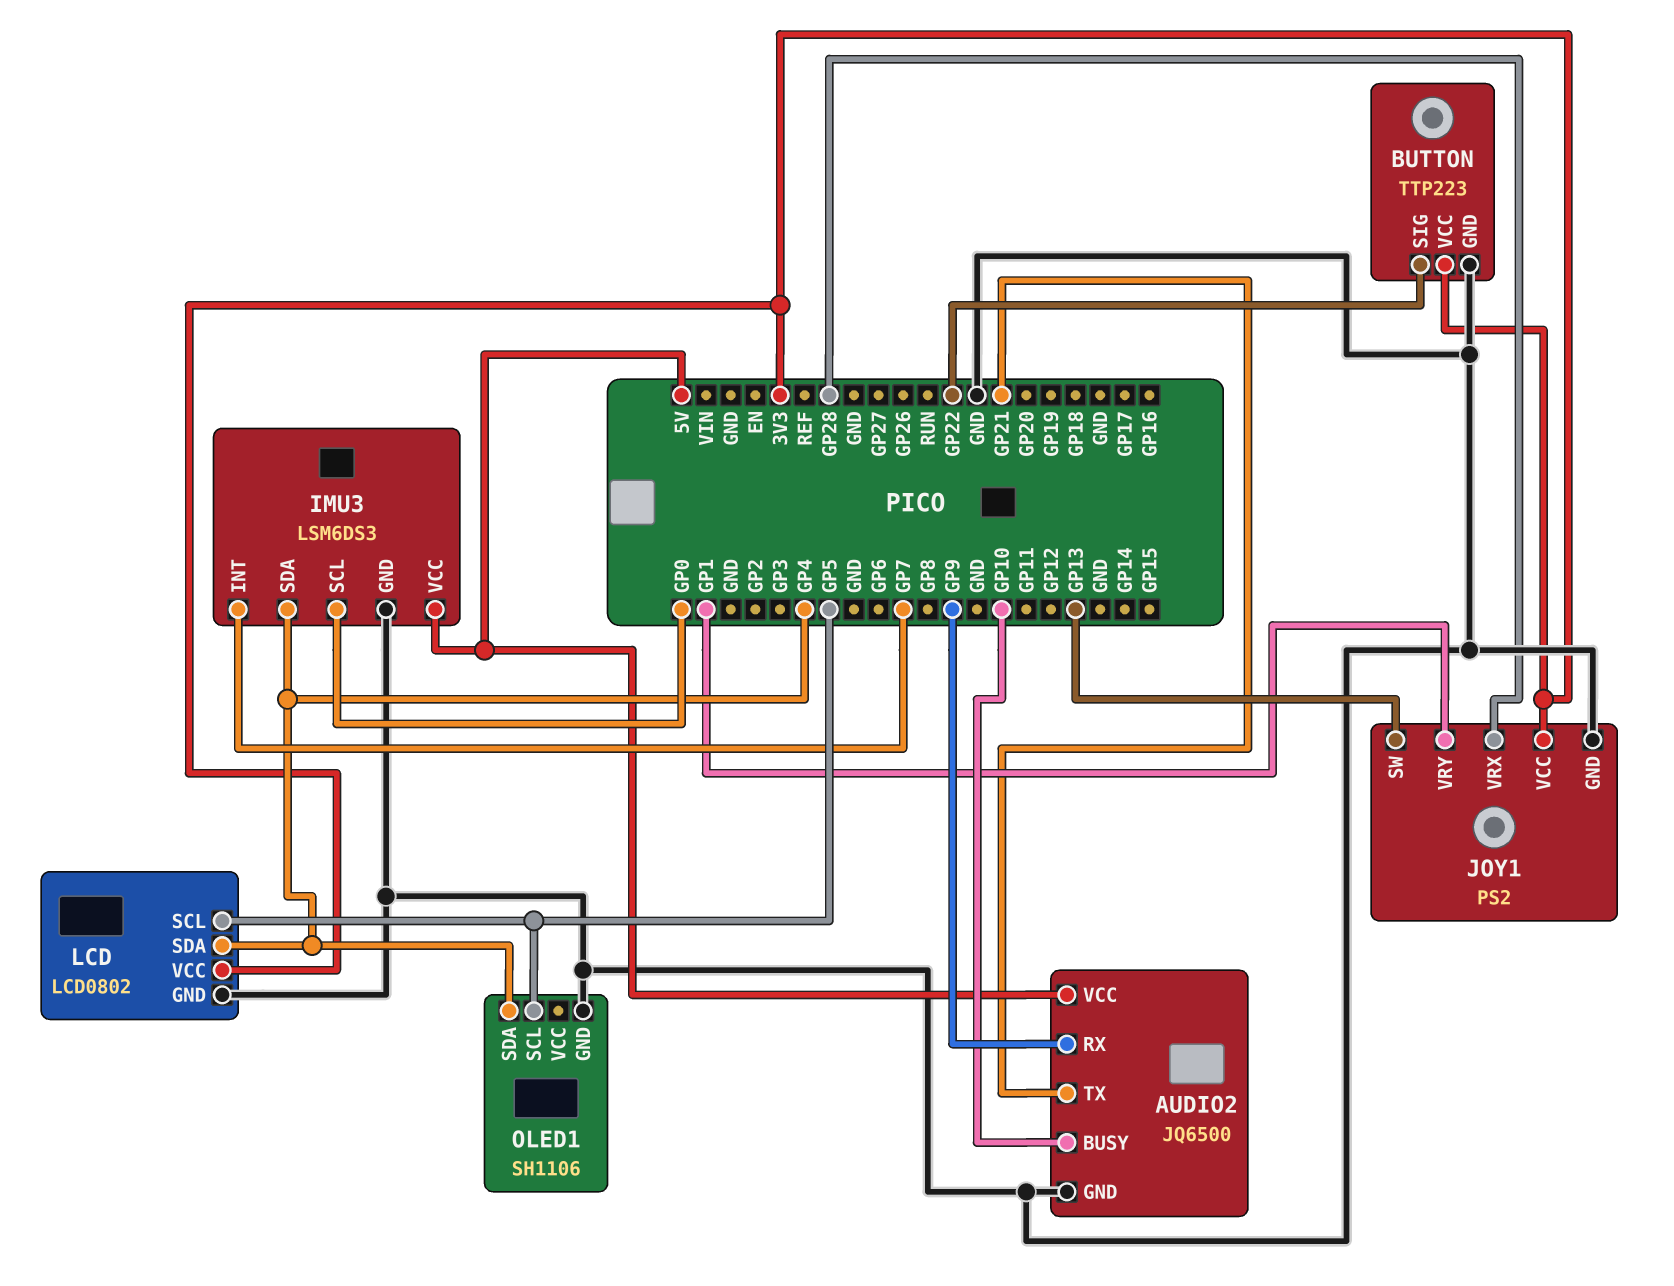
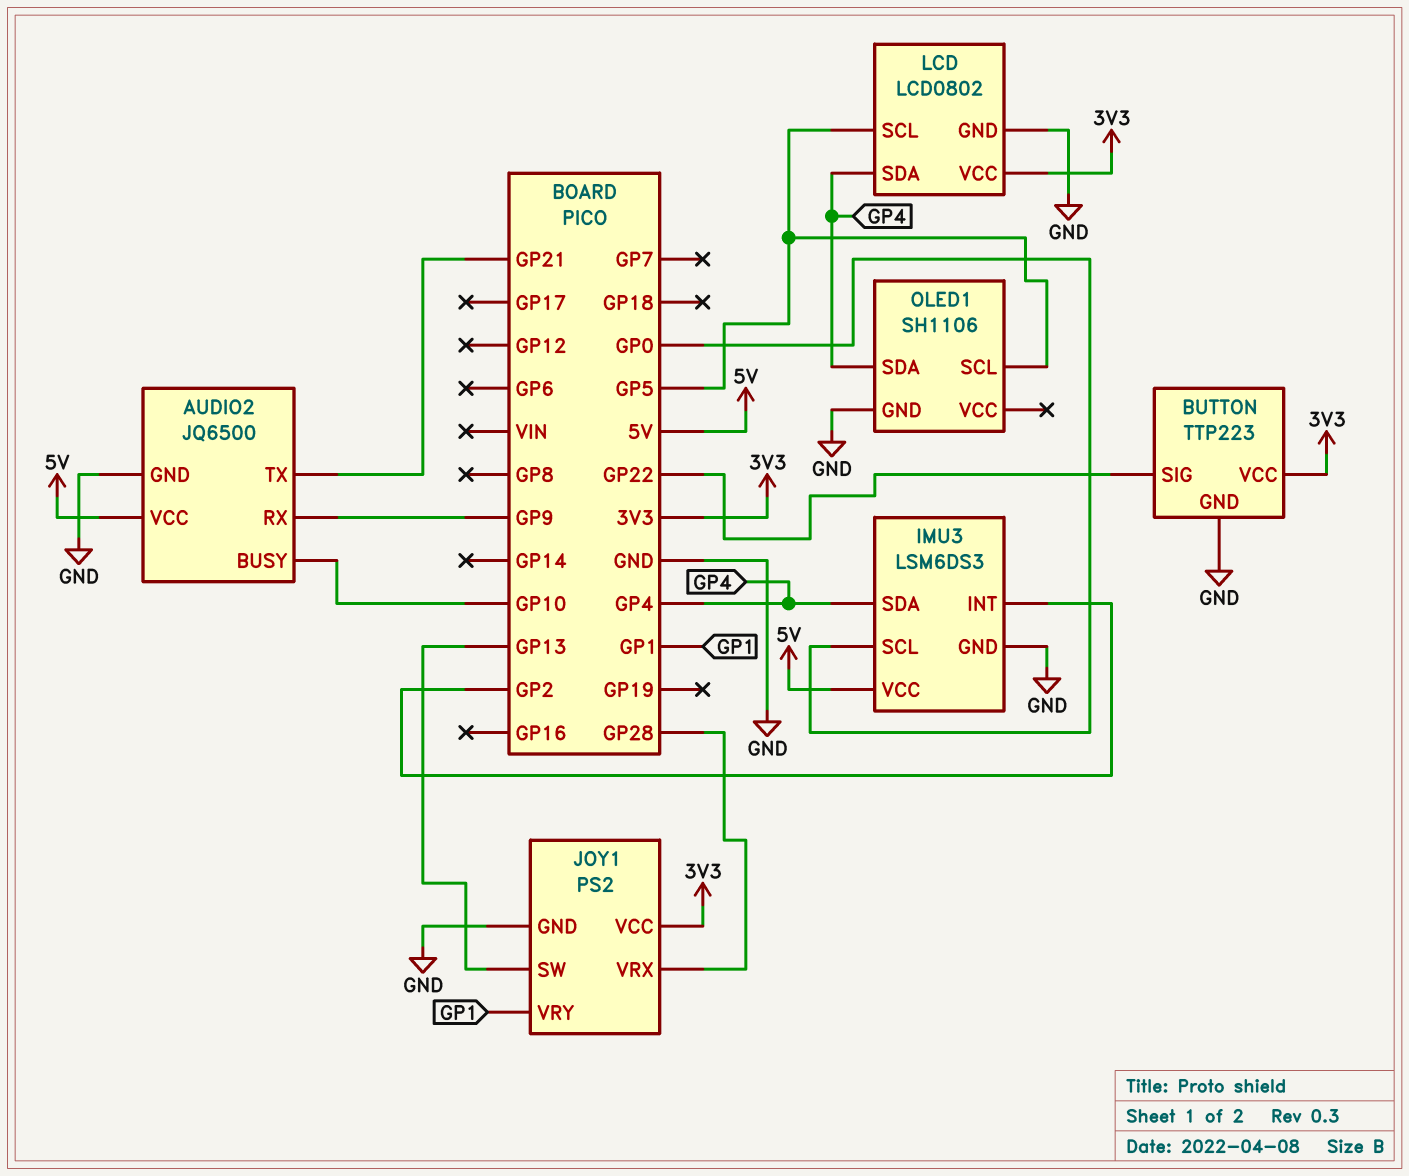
IMU3 pin INT: GP7 -> GP2

